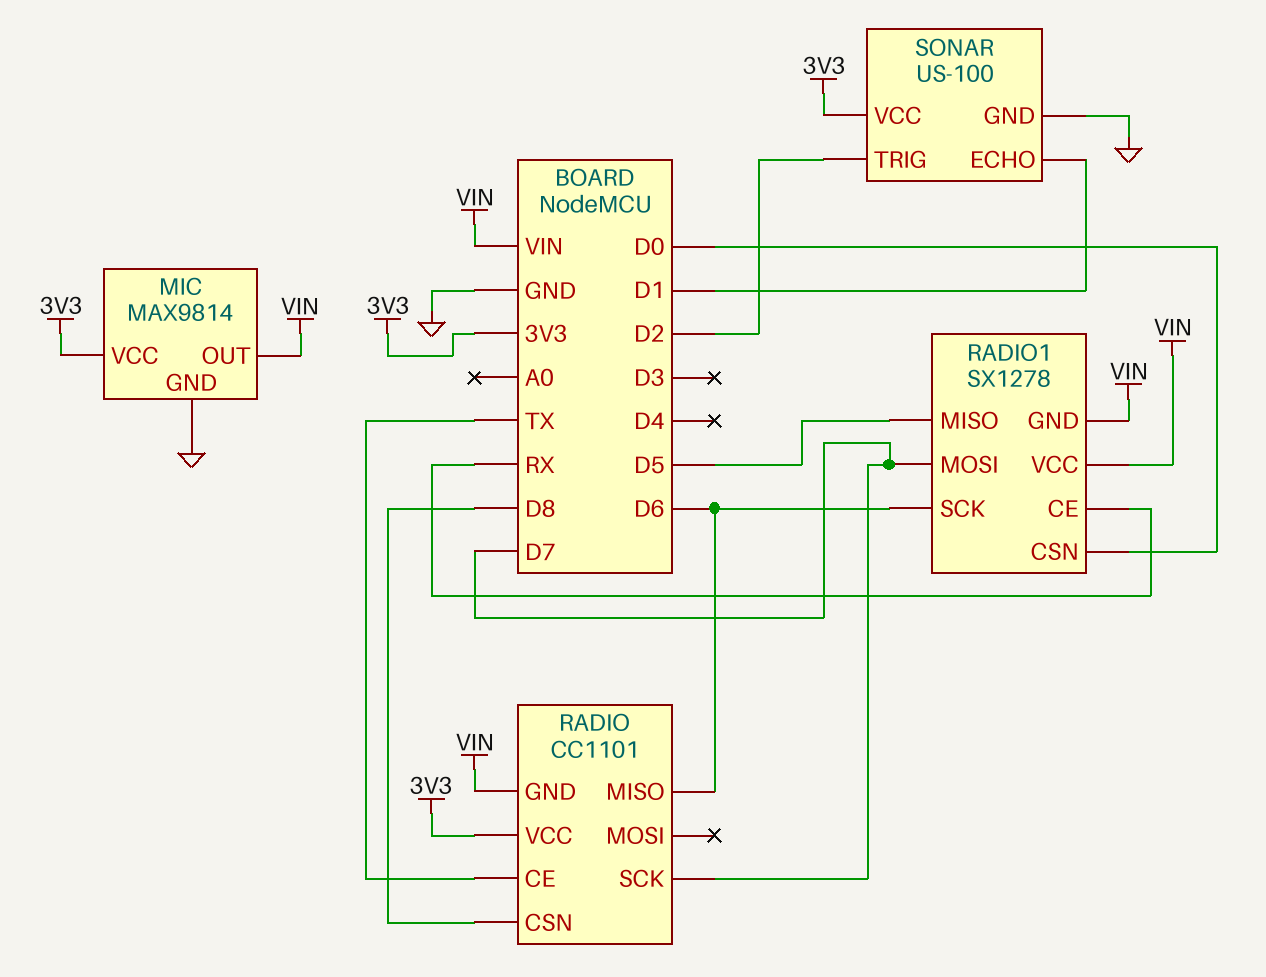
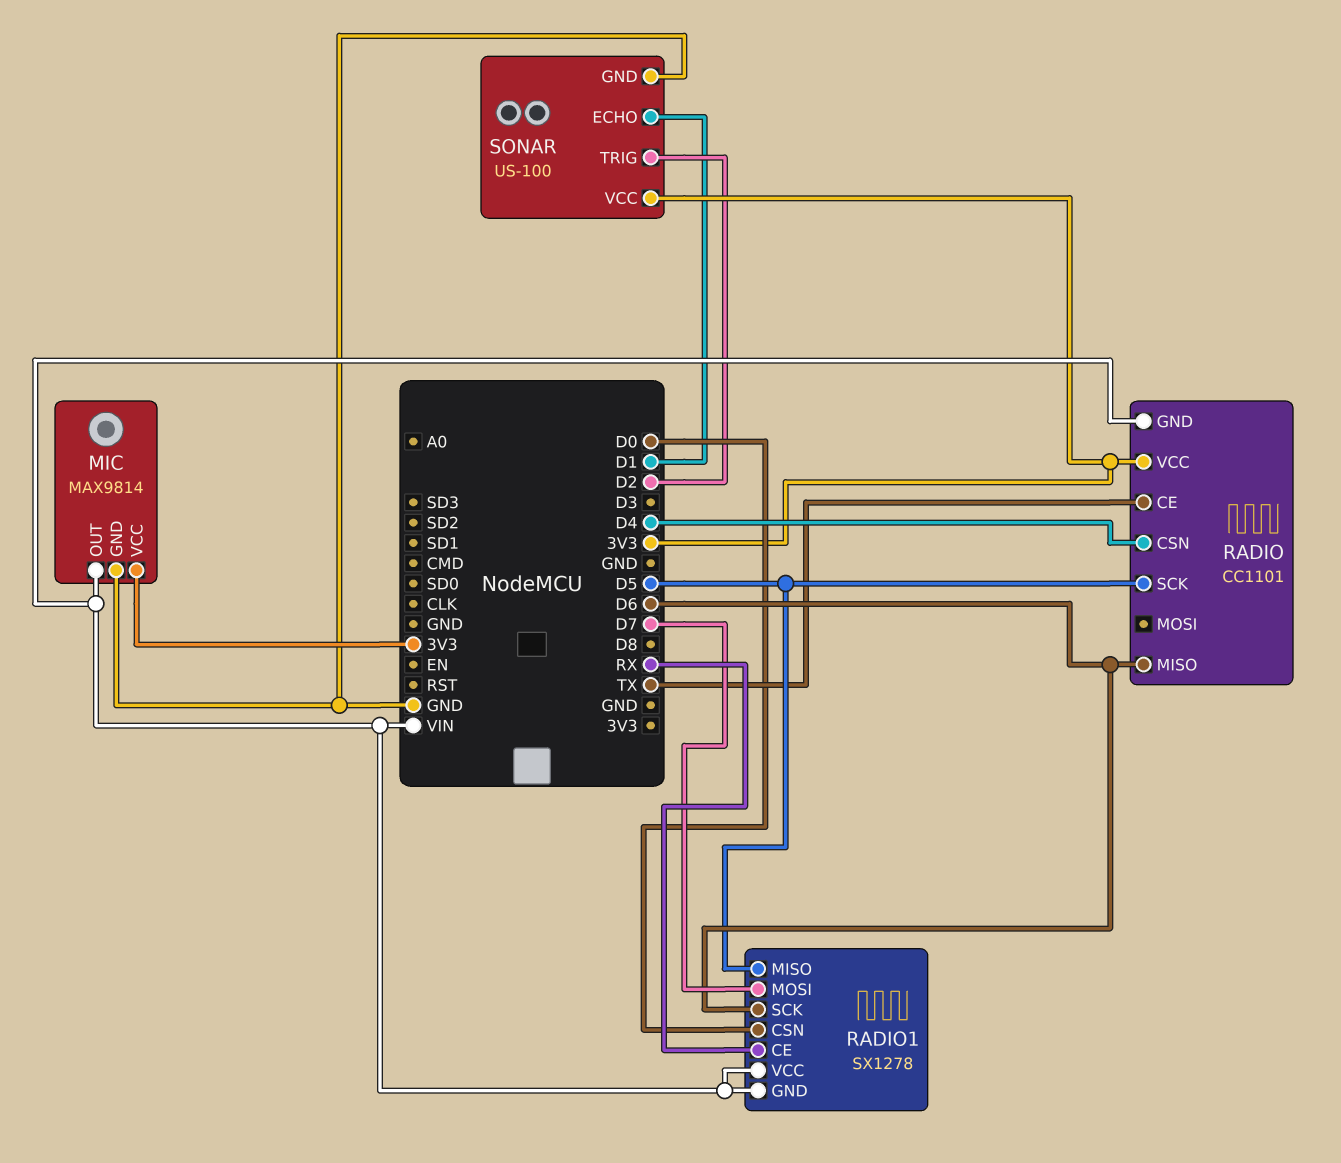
RADIO pin CSN: D8 -> D4
RADIO pin SCK: D7 -> D5

